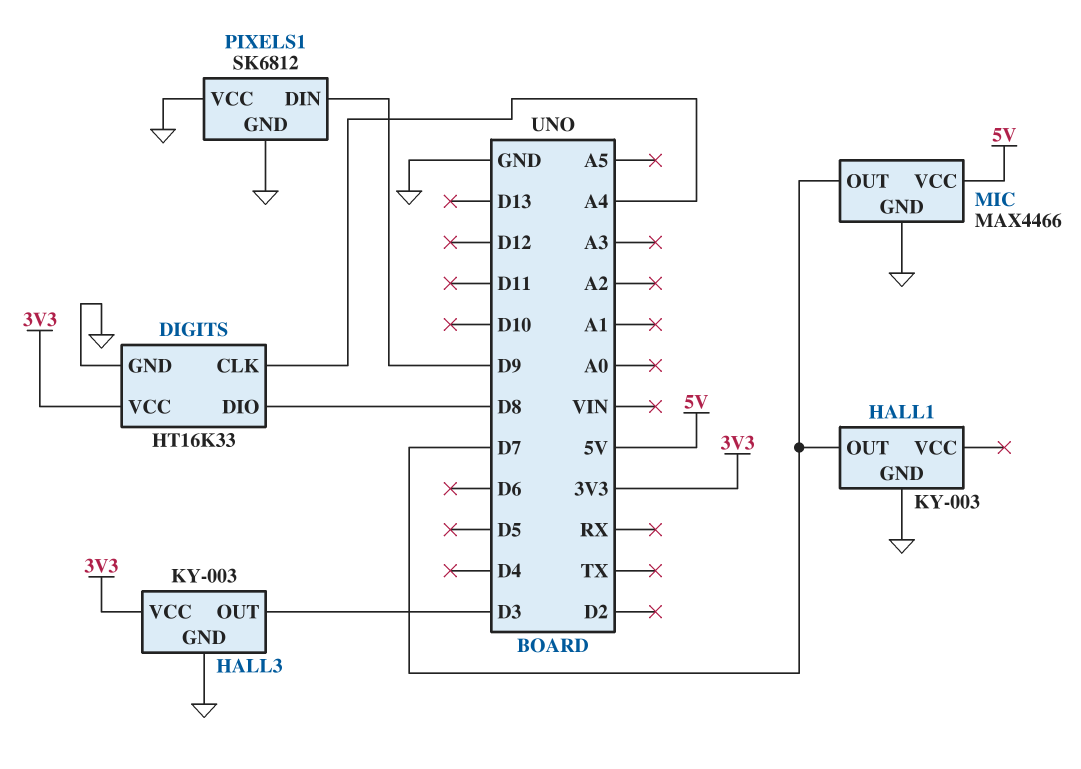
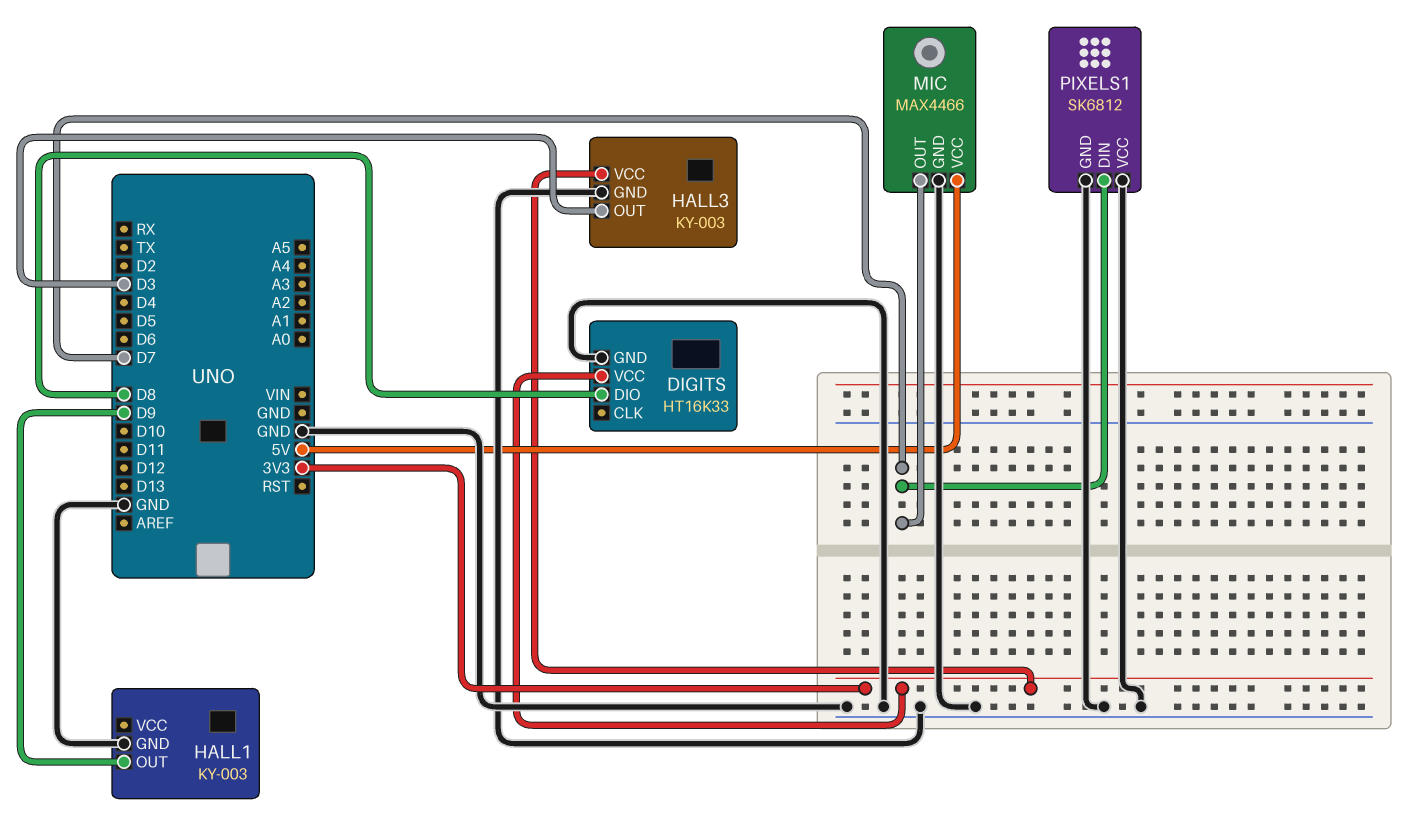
DIGITS pin CLK: A4 -> none
HALL1 pin OUT: D7 -> D9
PIXELS1 pin DIN: D9 -> D7

